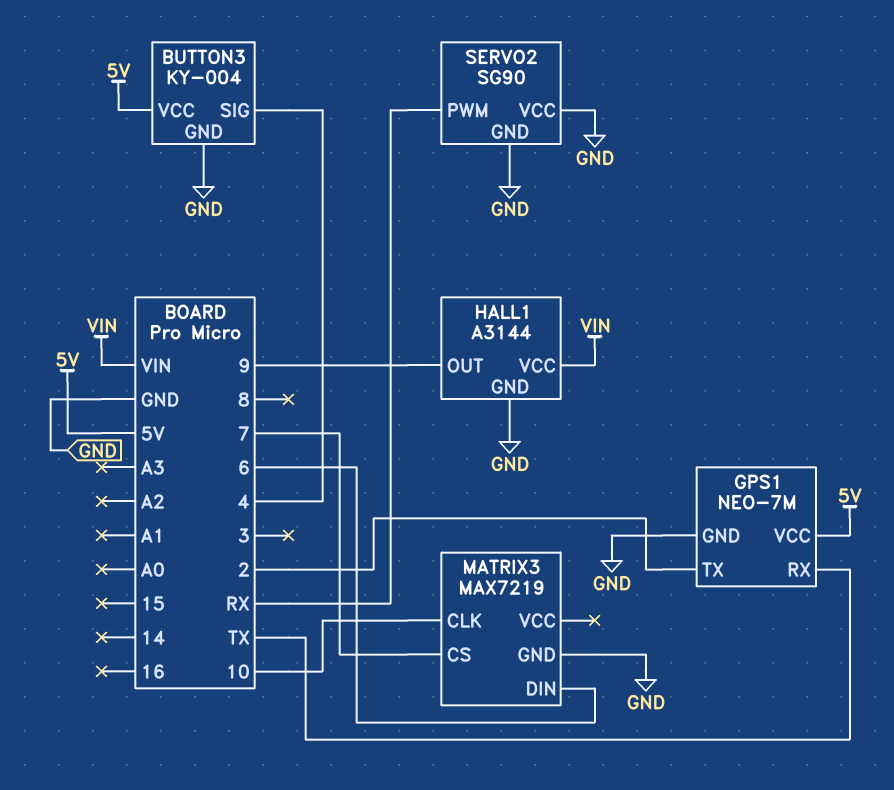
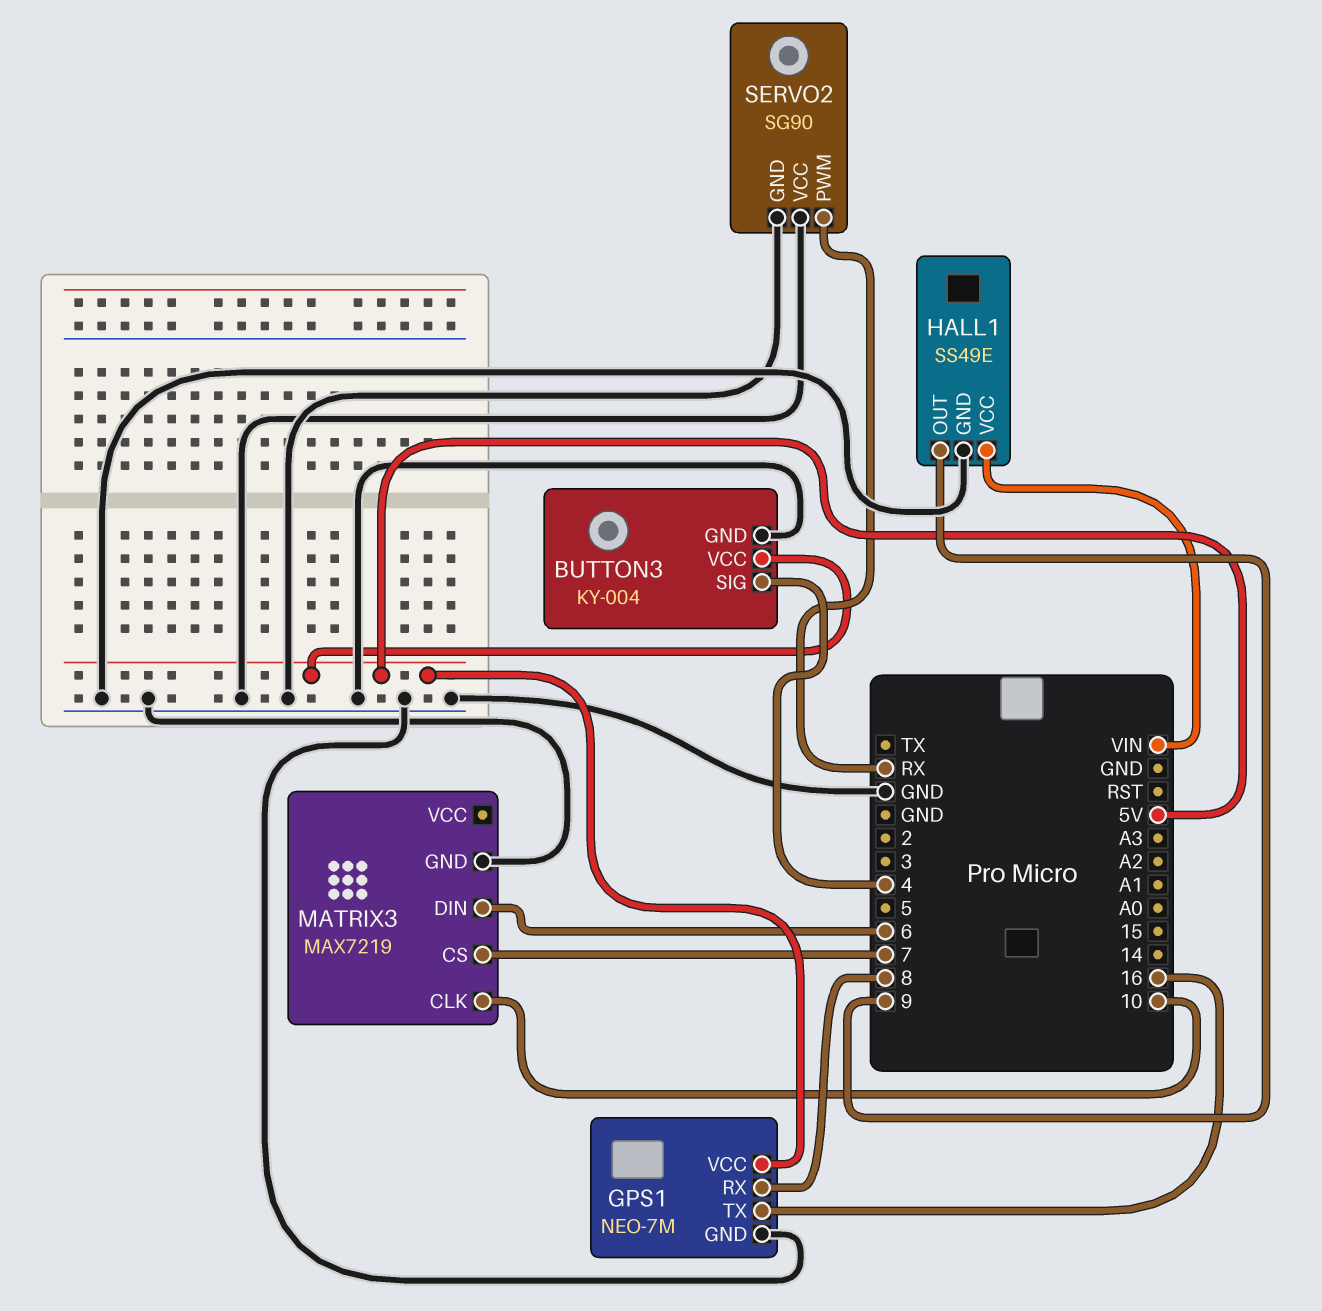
GPS1 pin RX: TX -> 8
GPS1 pin TX: 2 -> 16
HALL1: A3144 -> SS49E

